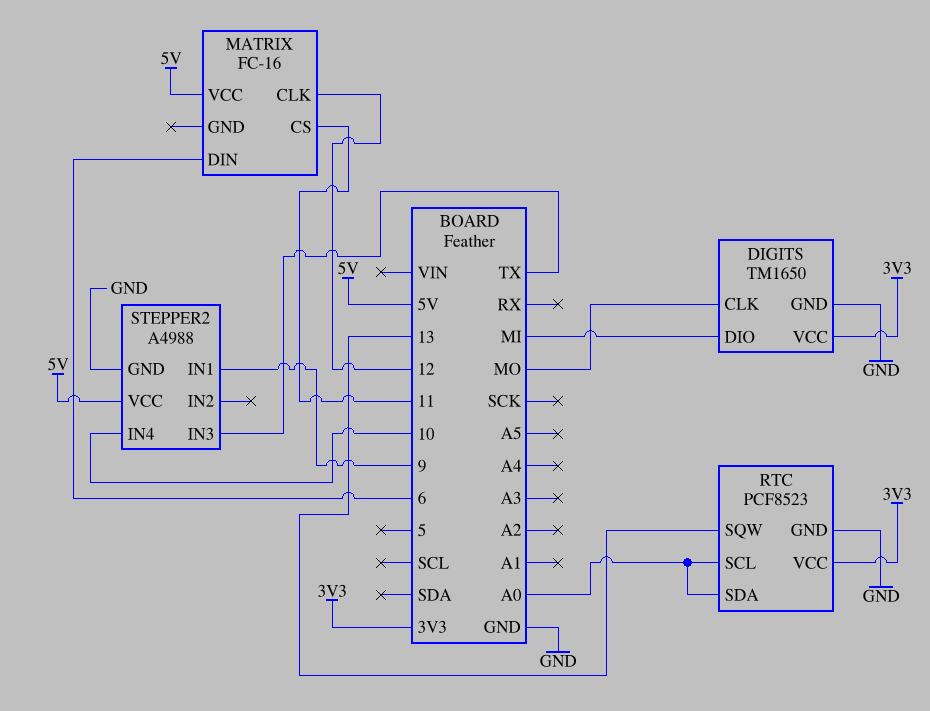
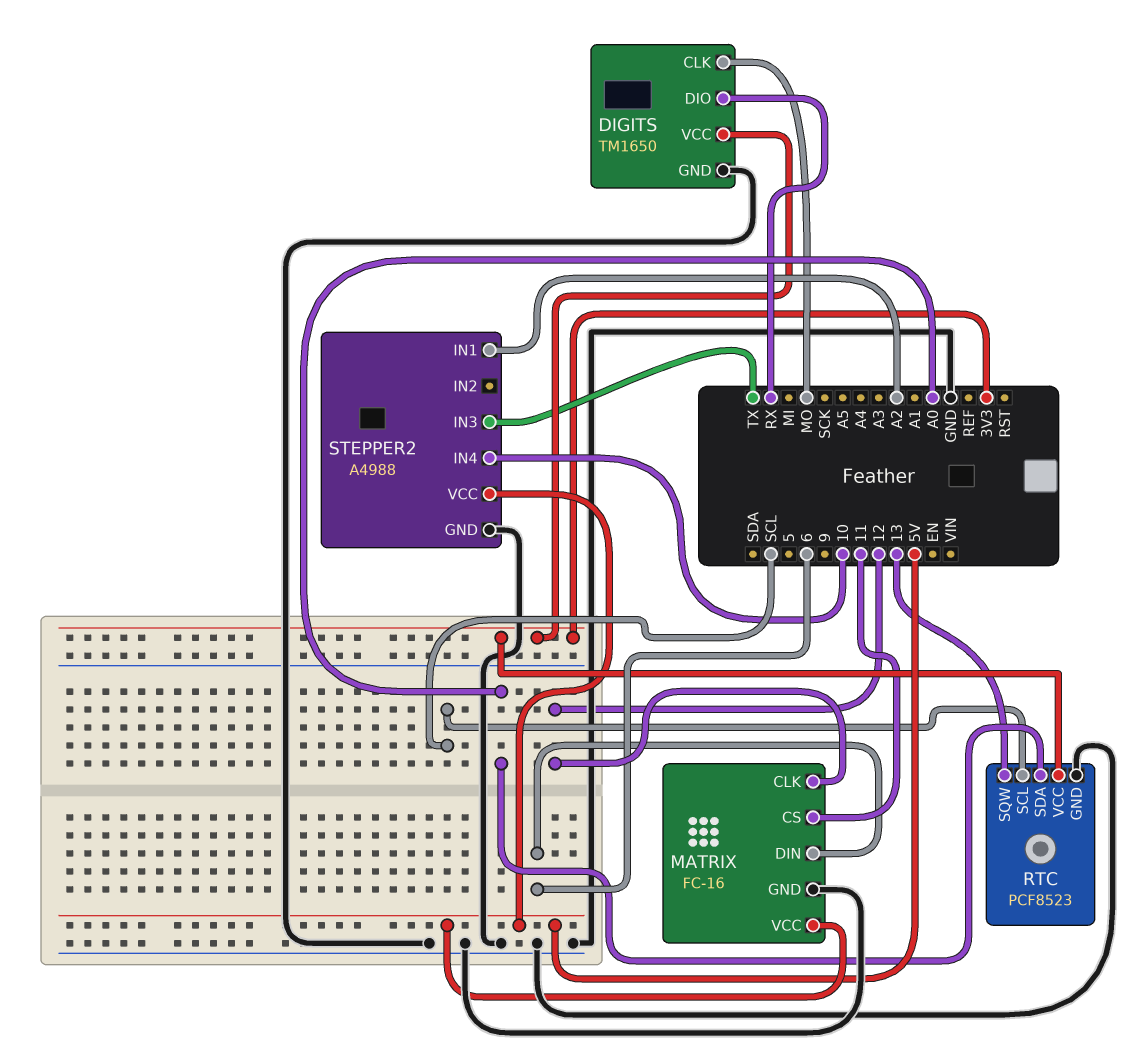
DIGITS pin DIO: MI -> RX
MATRIX pin GND: none -> GND
RTC pin SCL: A0 -> SCL
STEPPER2 pin IN1: 9 -> A2

